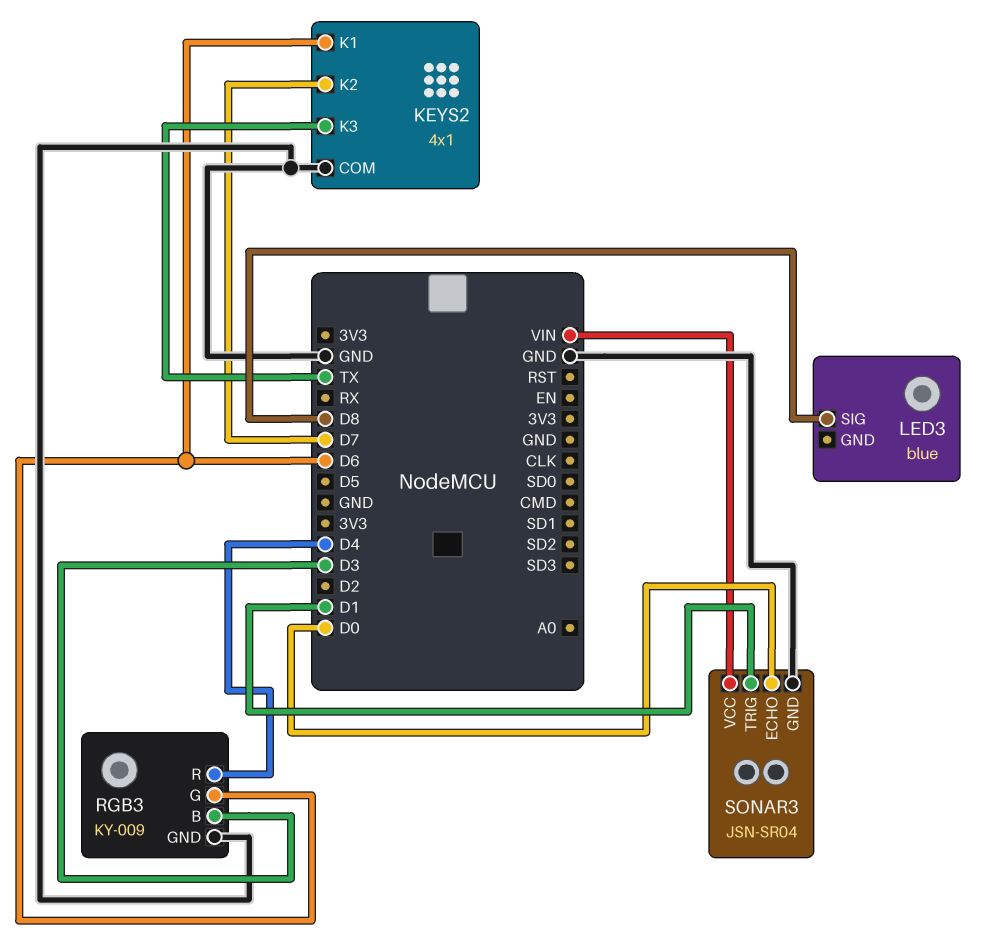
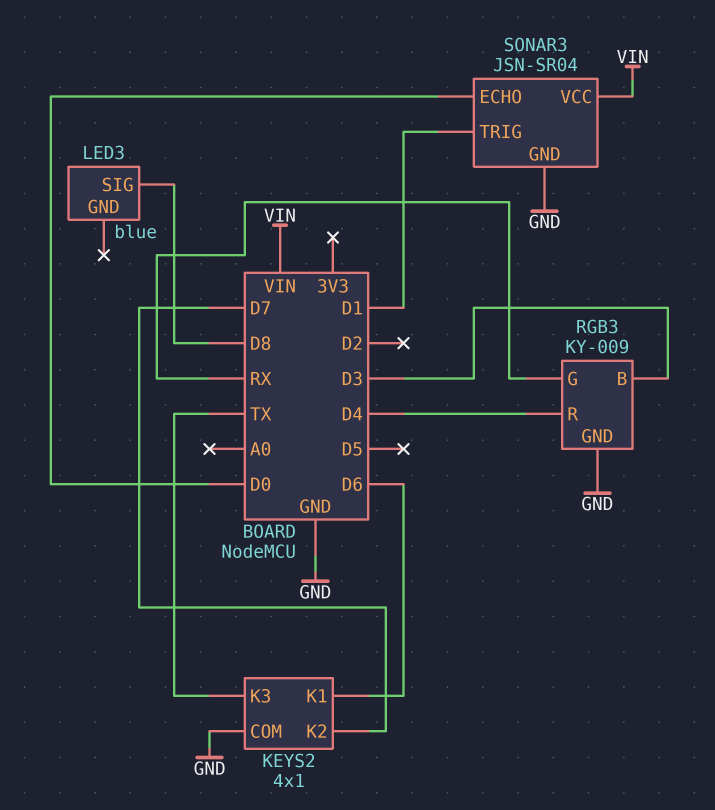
RGB3 pin G: D6 -> RX

